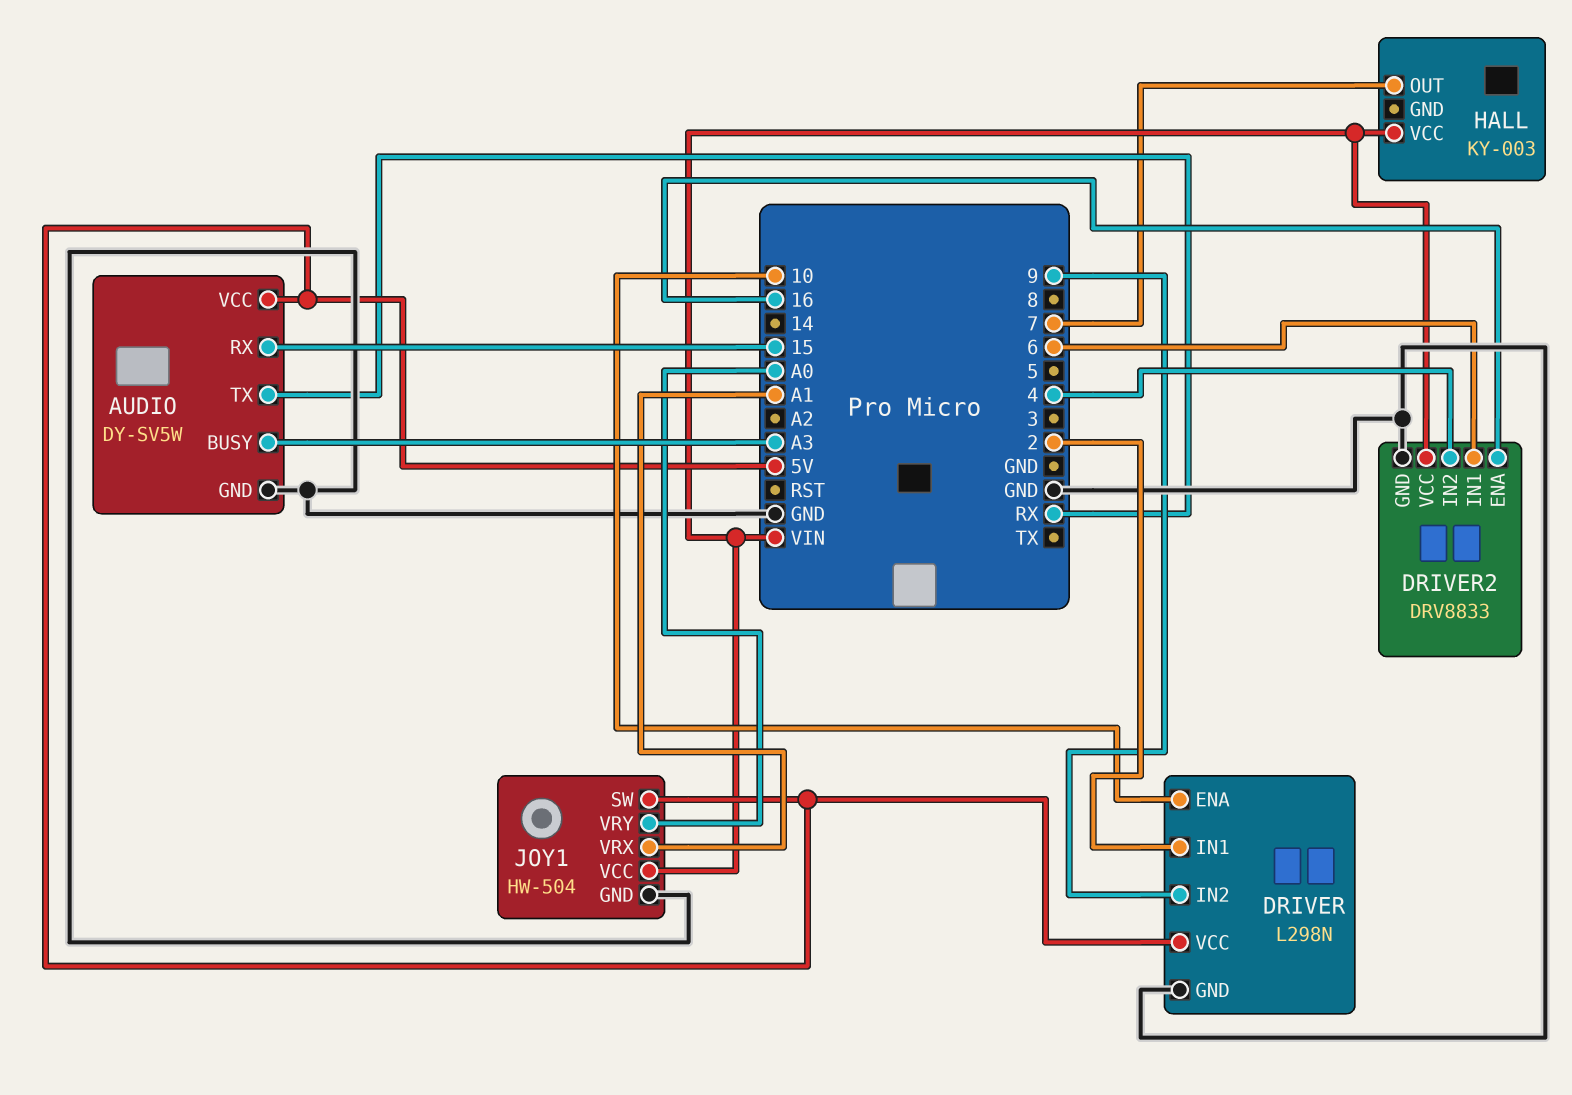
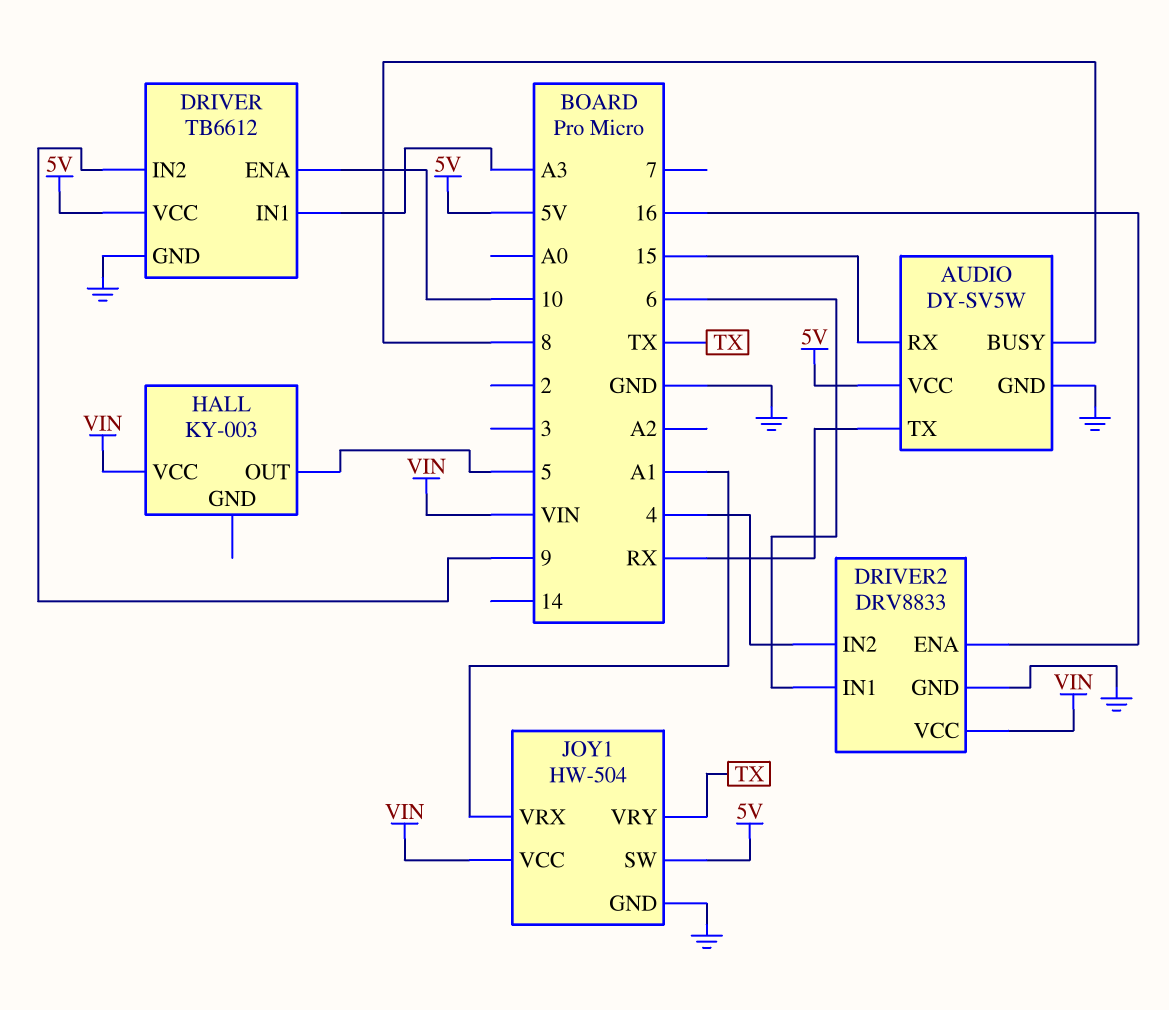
AUDIO pin BUSY: A3 -> 8
DRIVER: L298N -> TB6612
DRIVER pin IN1: 2 -> A3
HALL pin OUT: 7 -> 5
JOY1 pin VRY: A0 -> TX

